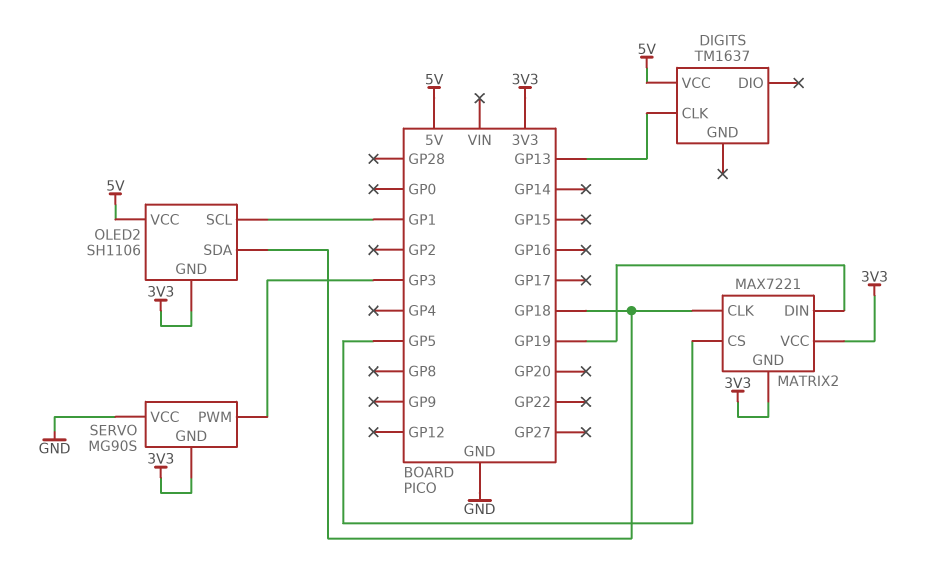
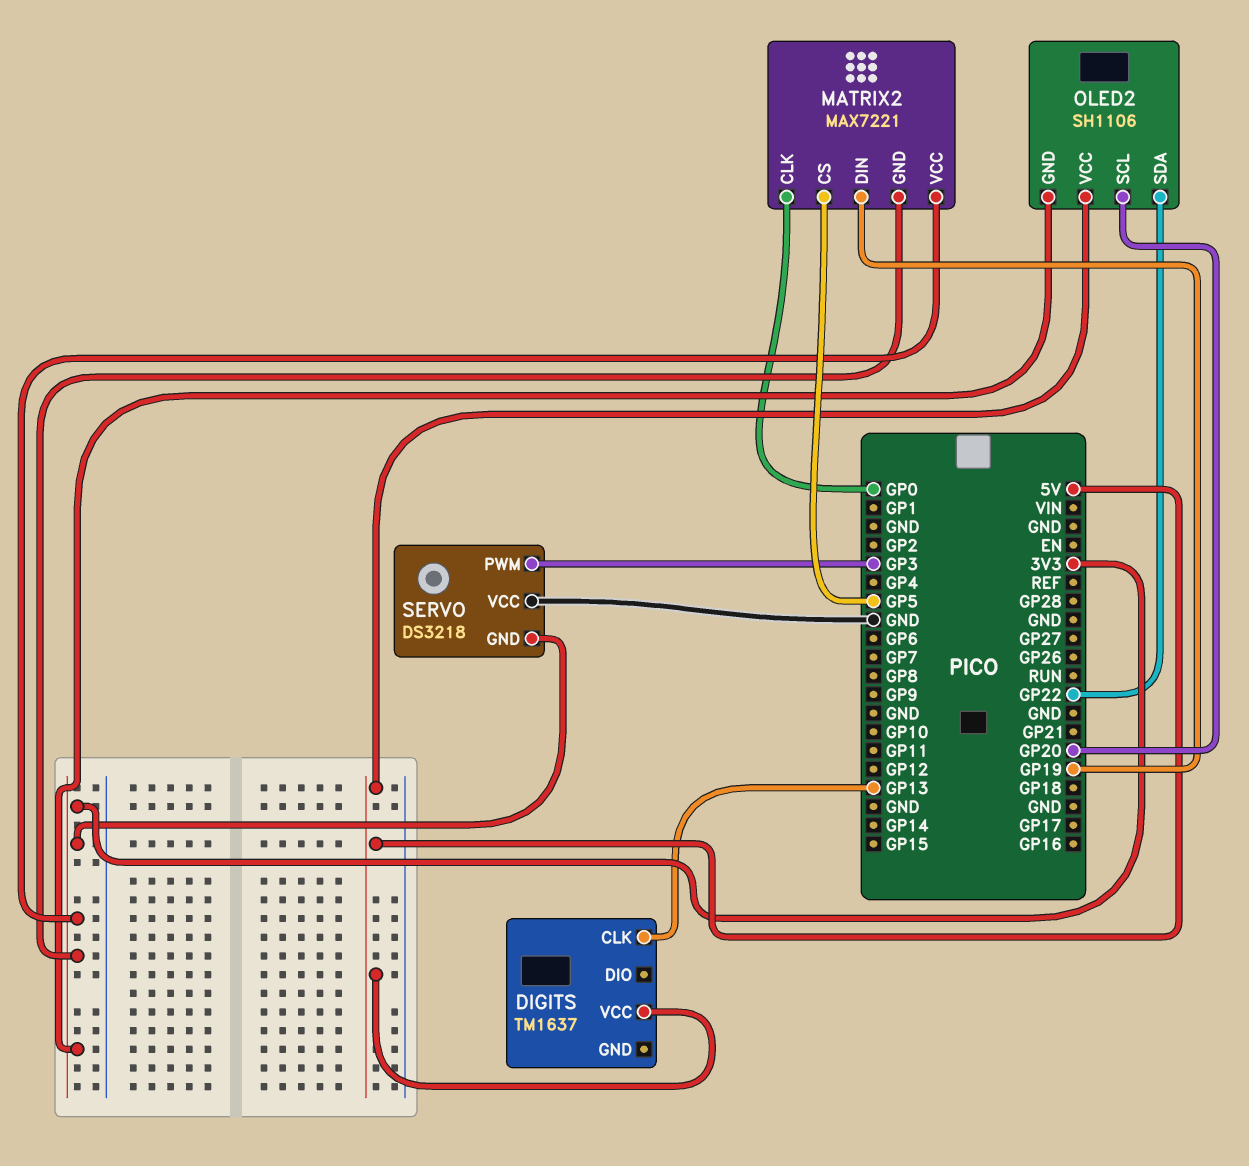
MATRIX2 pin CLK: GP18 -> GP0
OLED2 pin SCL: GP1 -> GP20
OLED2 pin SDA: GP18 -> GP22
SERVO: MG90S -> DS3218

